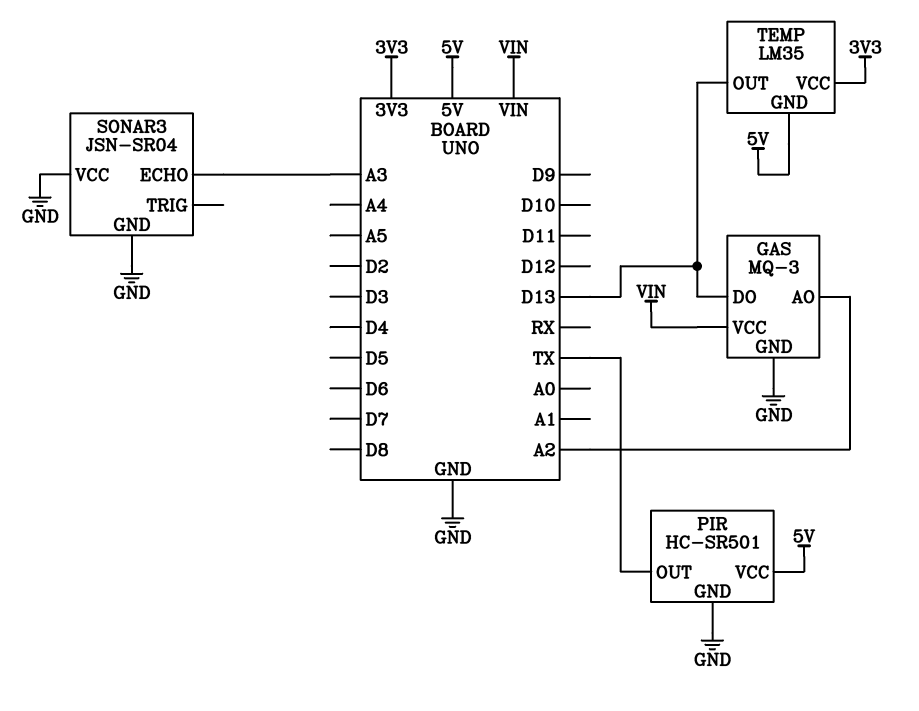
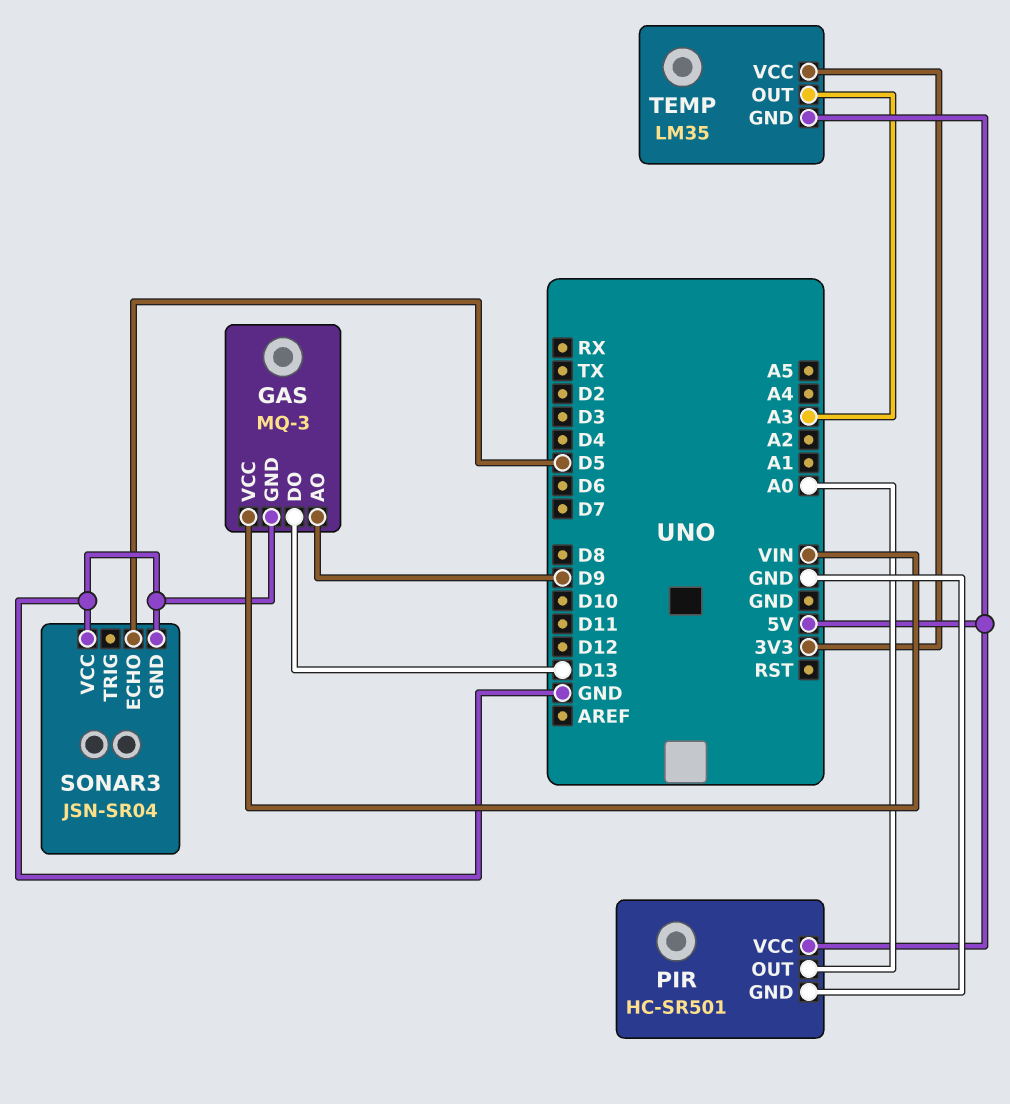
GAS pin AO: A2 -> D9
PIR pin OUT: TX -> A0
SONAR3 pin ECHO: A3 -> D5
TEMP pin OUT: D13 -> A3

